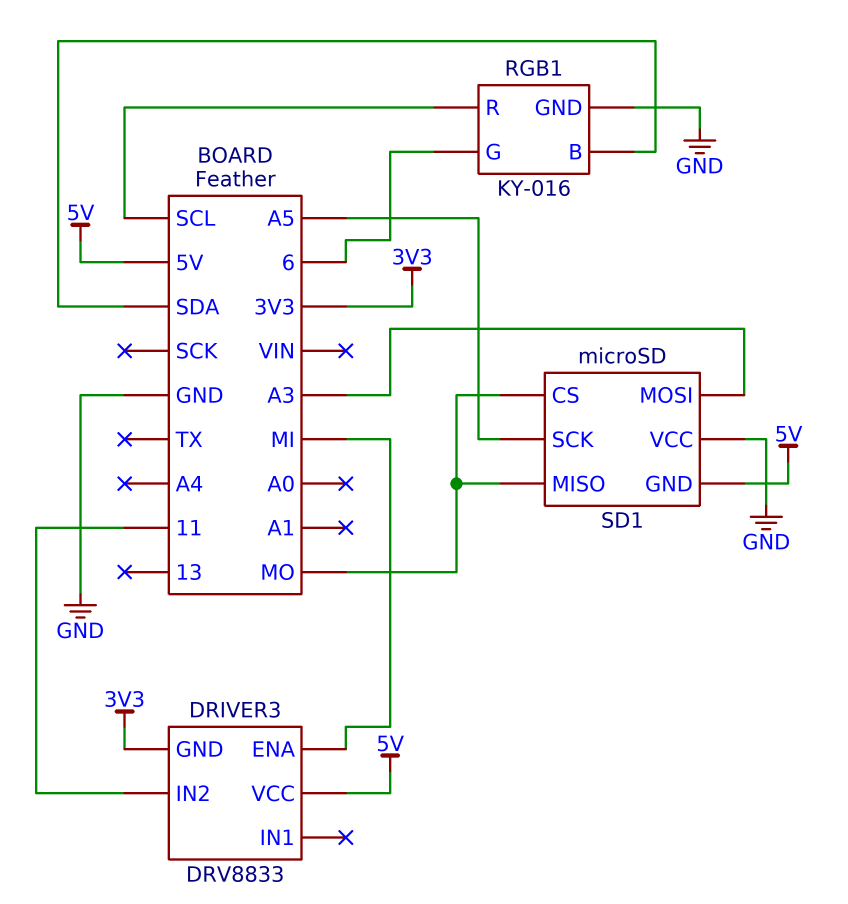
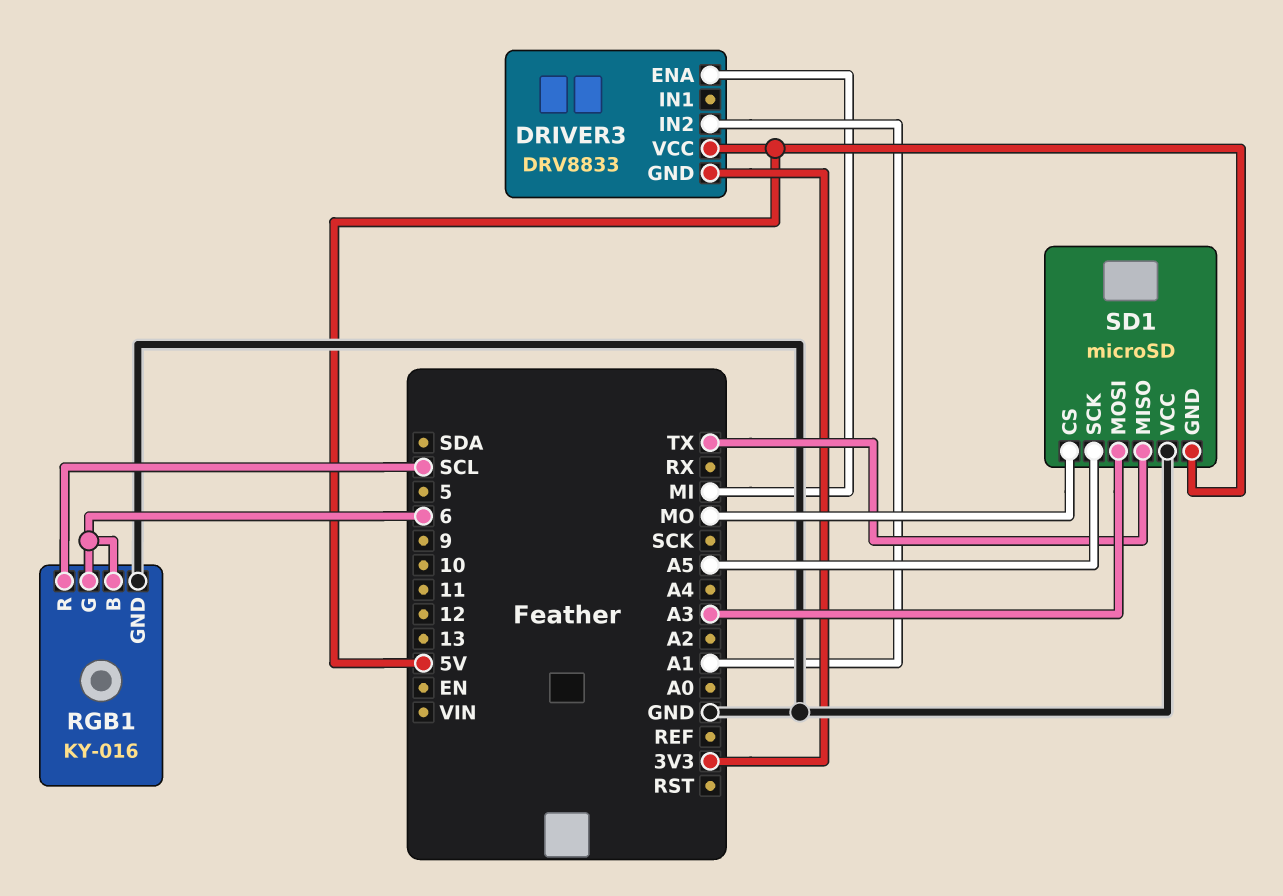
DRIVER3 pin IN2: 11 -> A1
RGB1 pin B: SDA -> 6
SD1 pin MISO: MO -> TX

